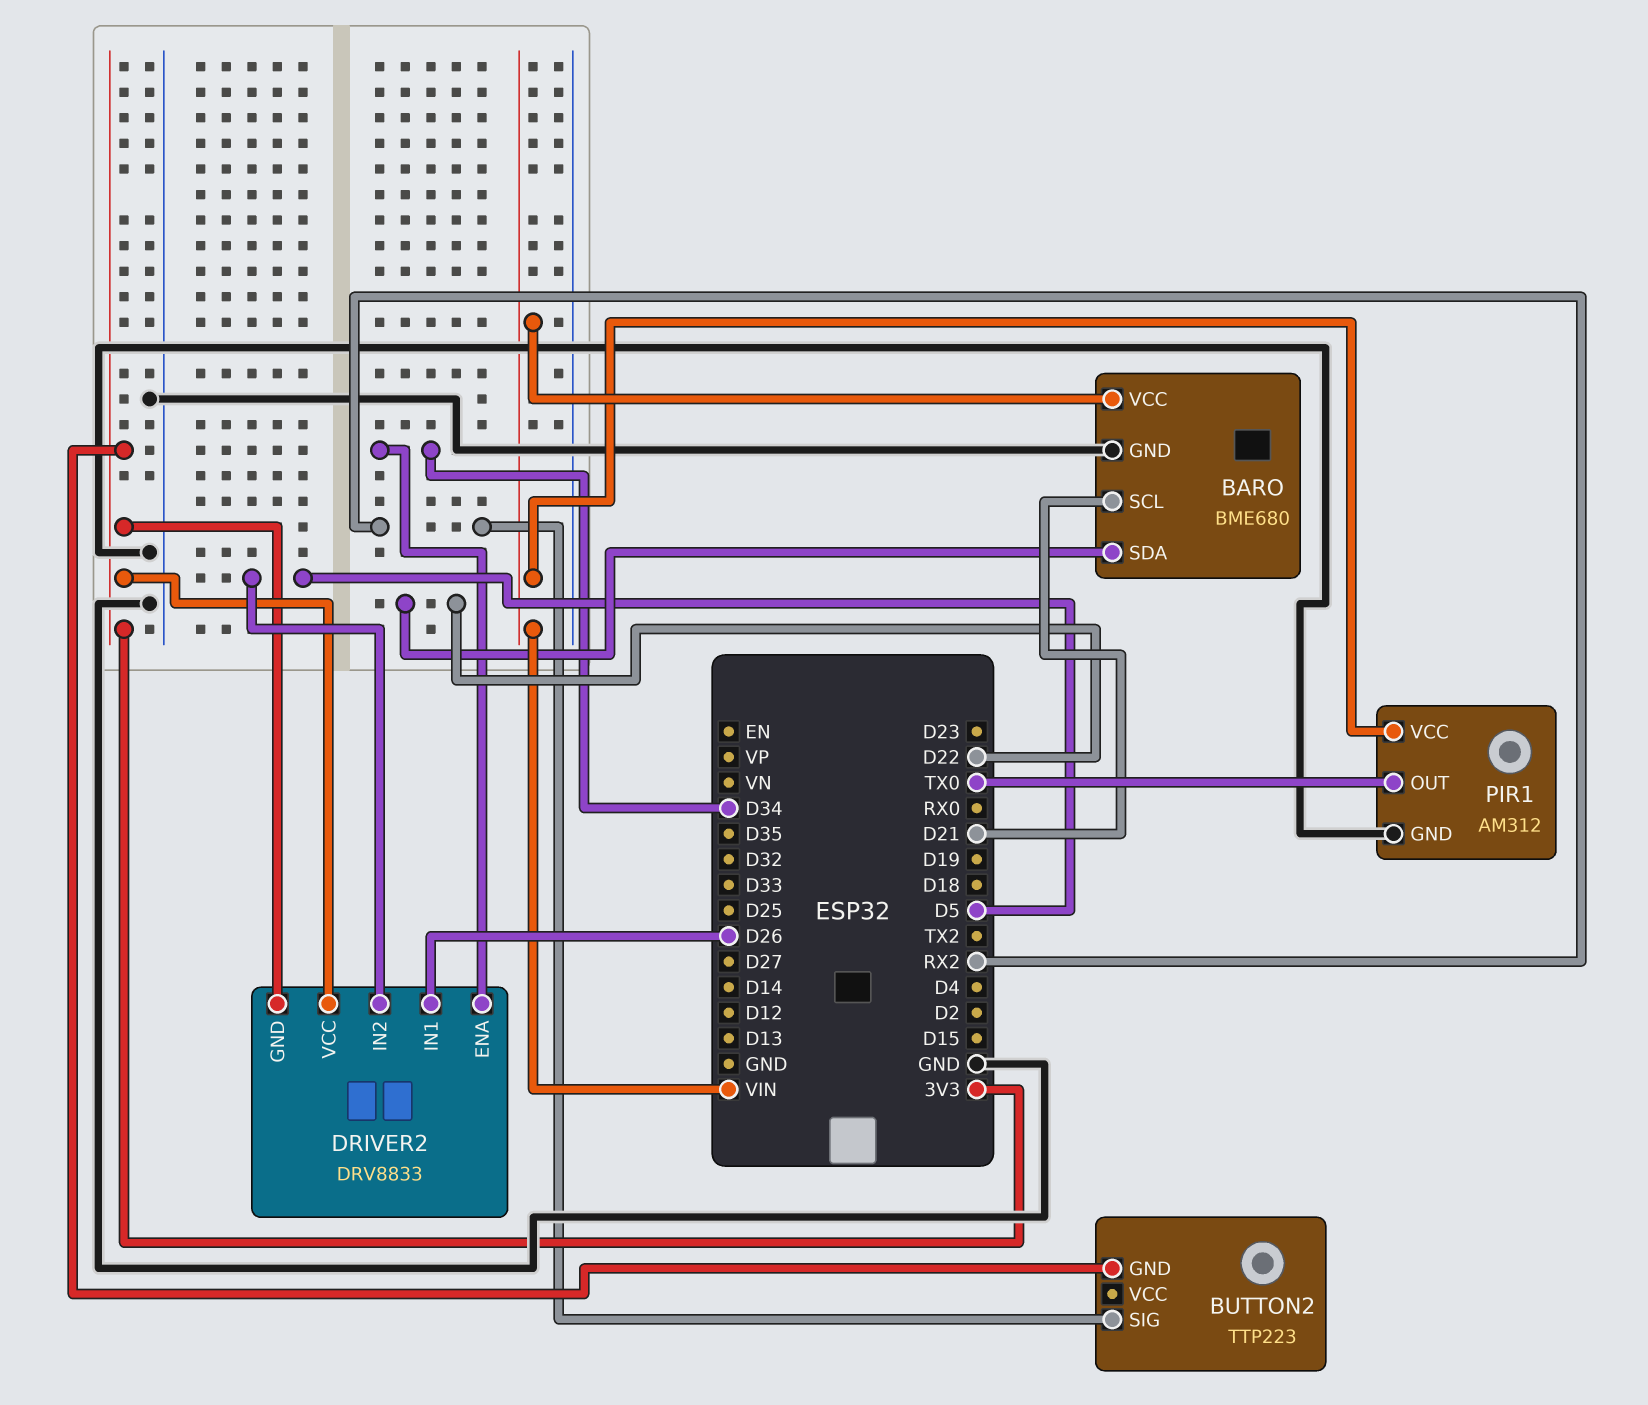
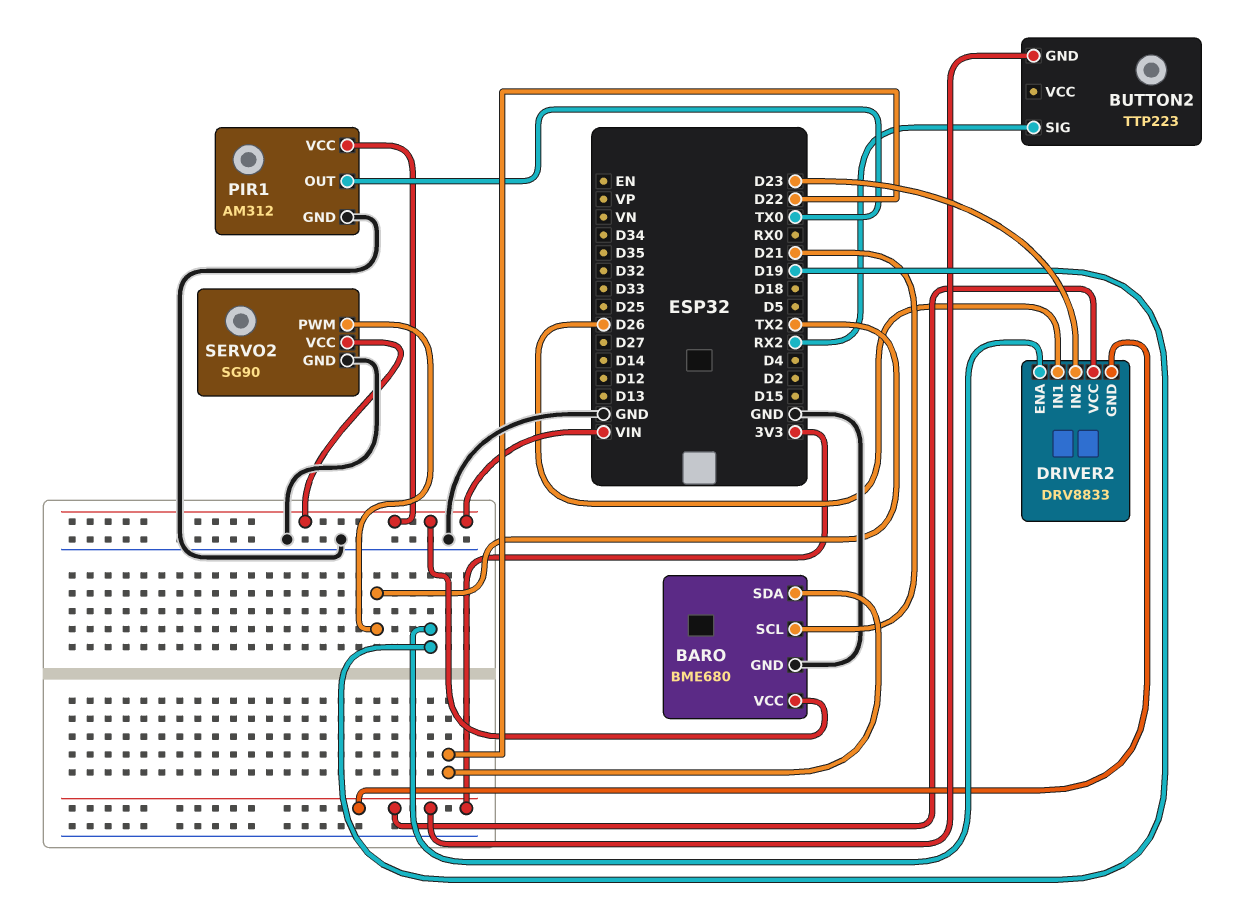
DRIVER2 pin ENA: D34 -> D19
DRIVER2 pin IN2: D5 -> D23
SERVO2: none -> SG90
SERVO2 pin GND: none -> GND
SERVO2 pin PWM: none -> TX2
SERVO2 pin VCC: none -> VIN

